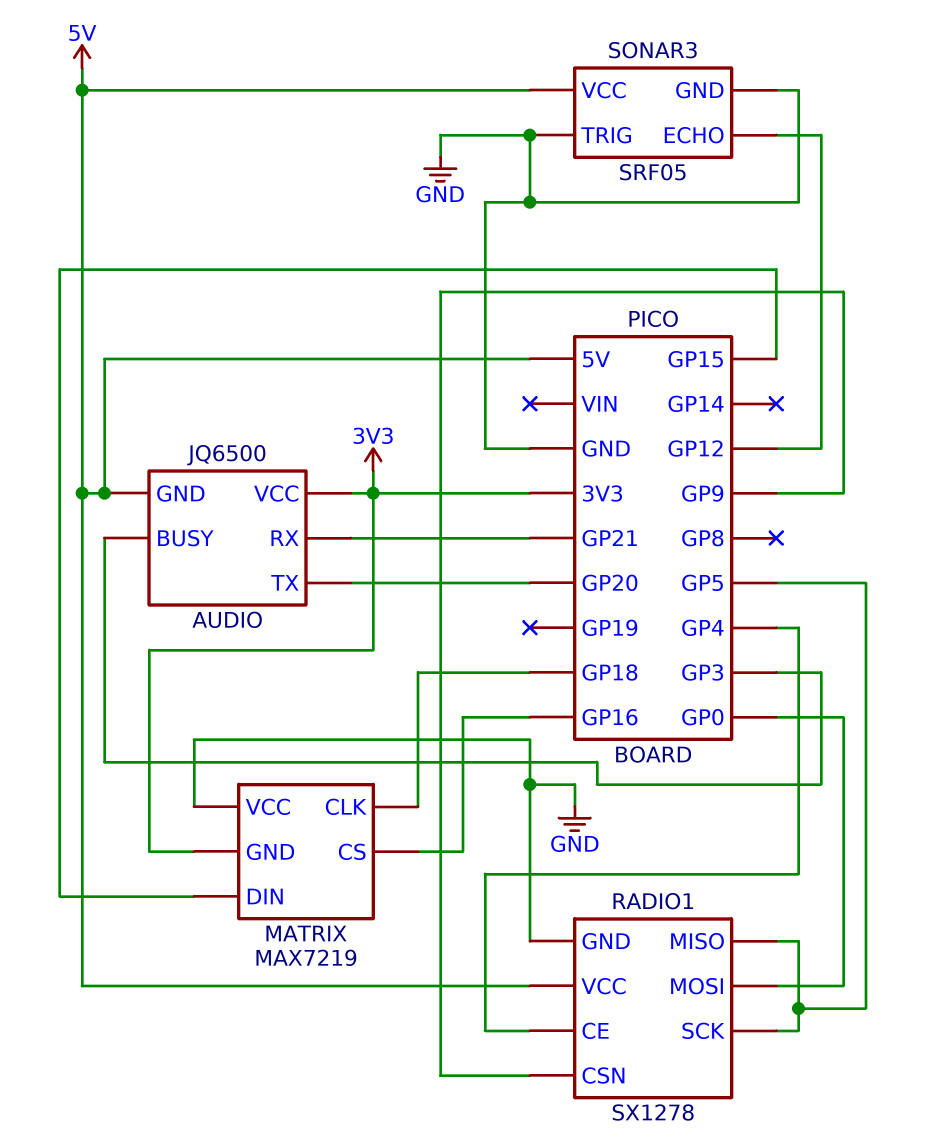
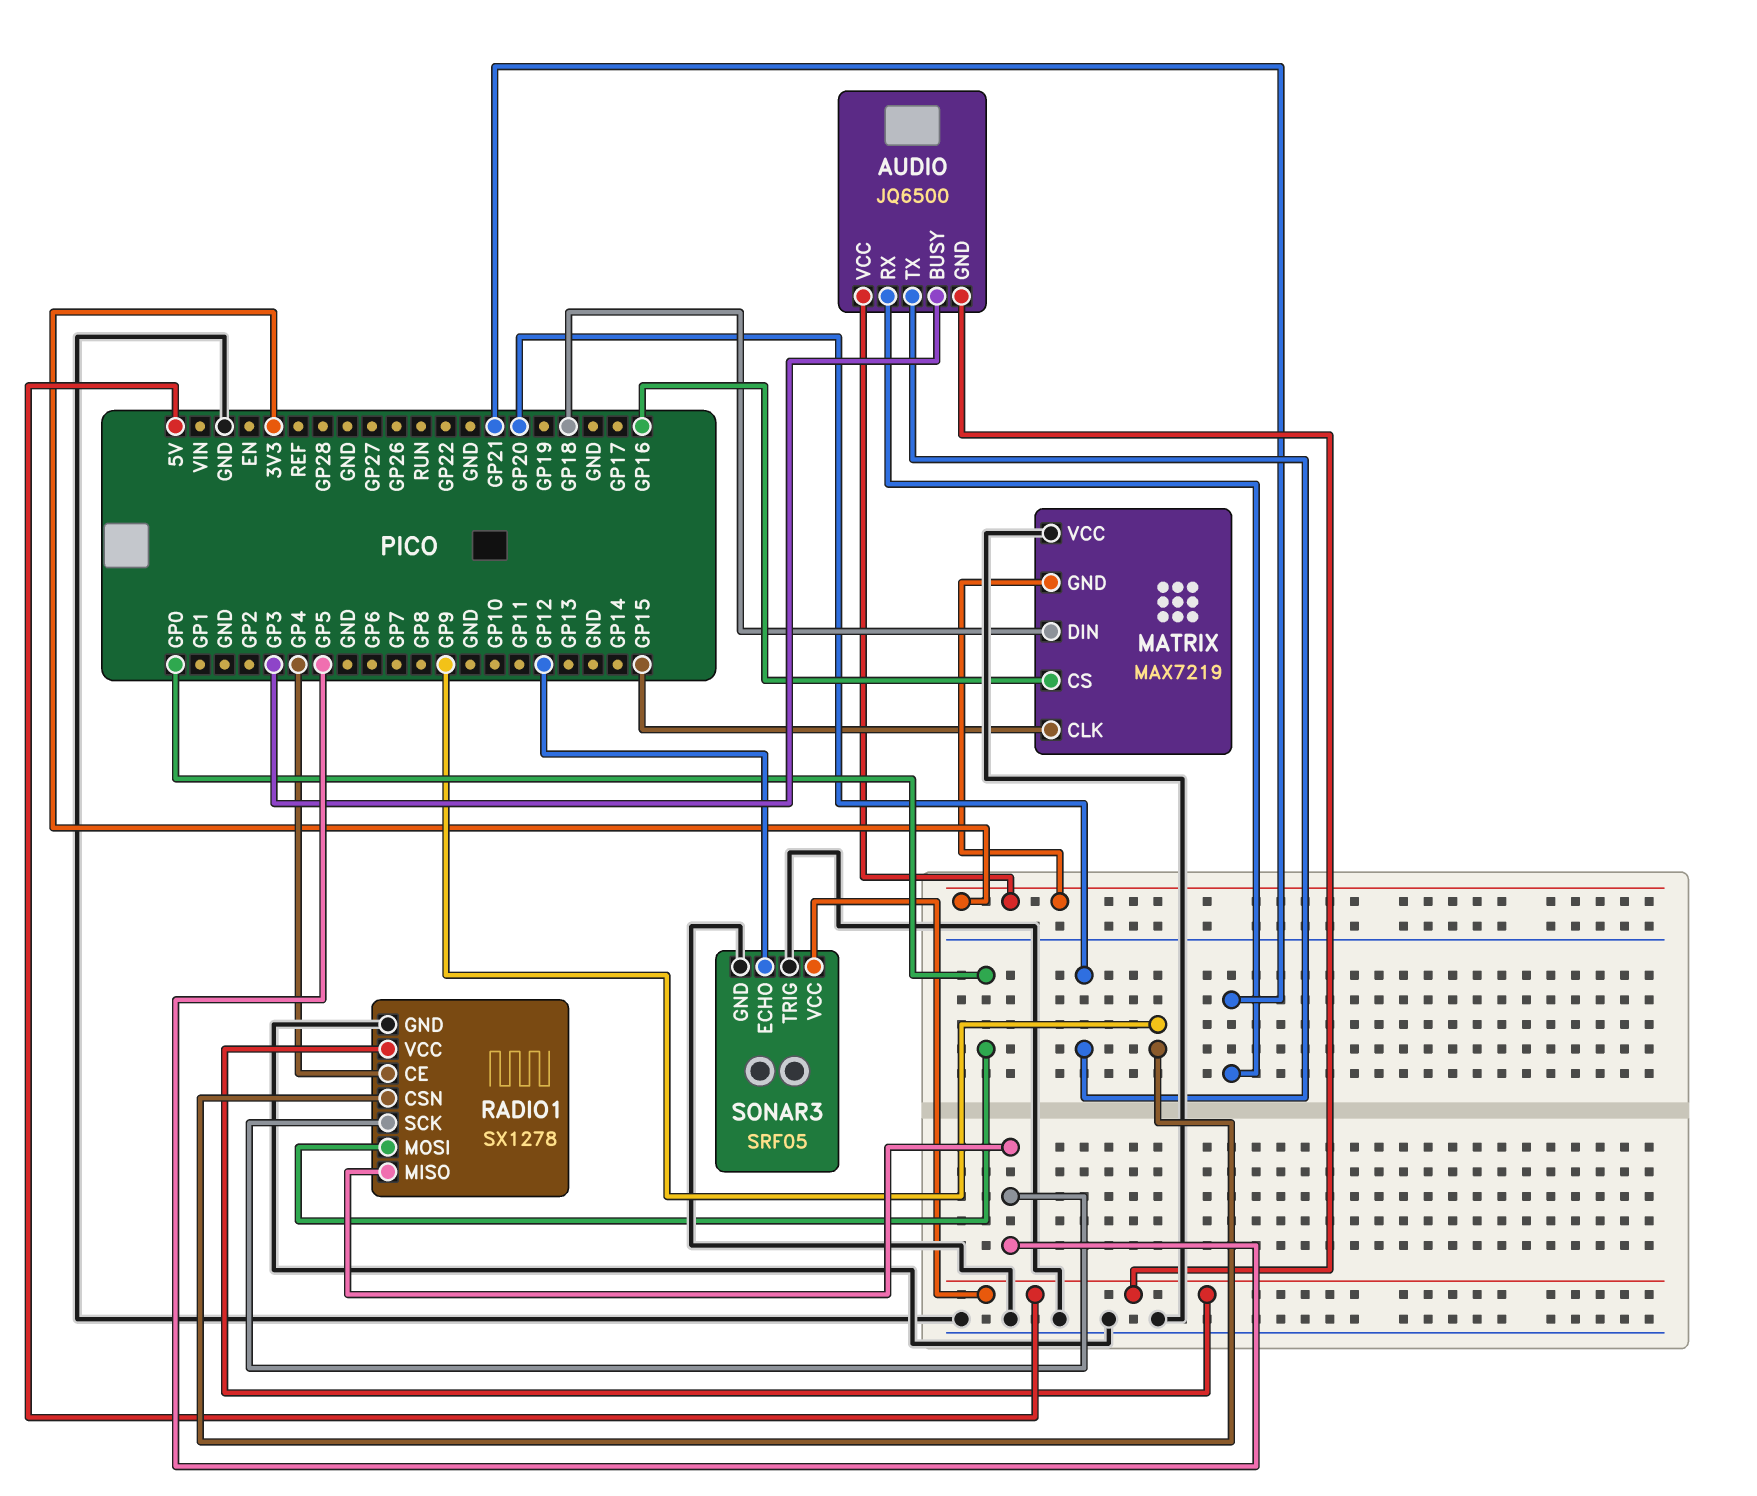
MATRIX pin CLK: GP18 -> GP15
MATRIX pin DIN: GP15 -> GP18

